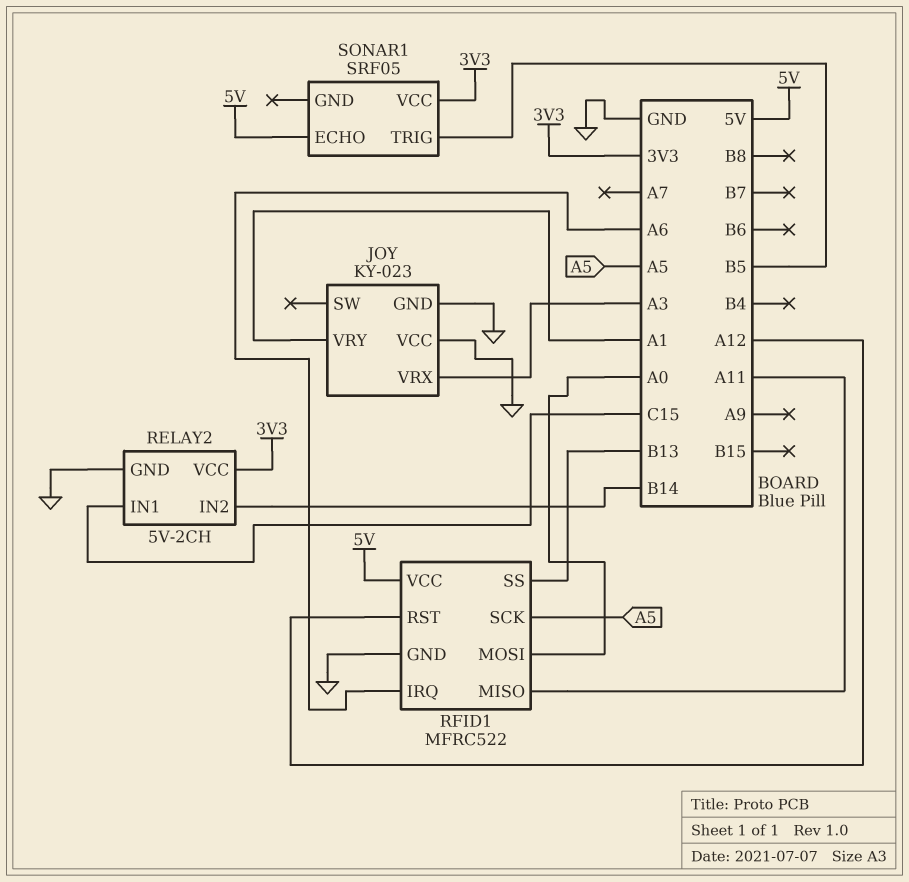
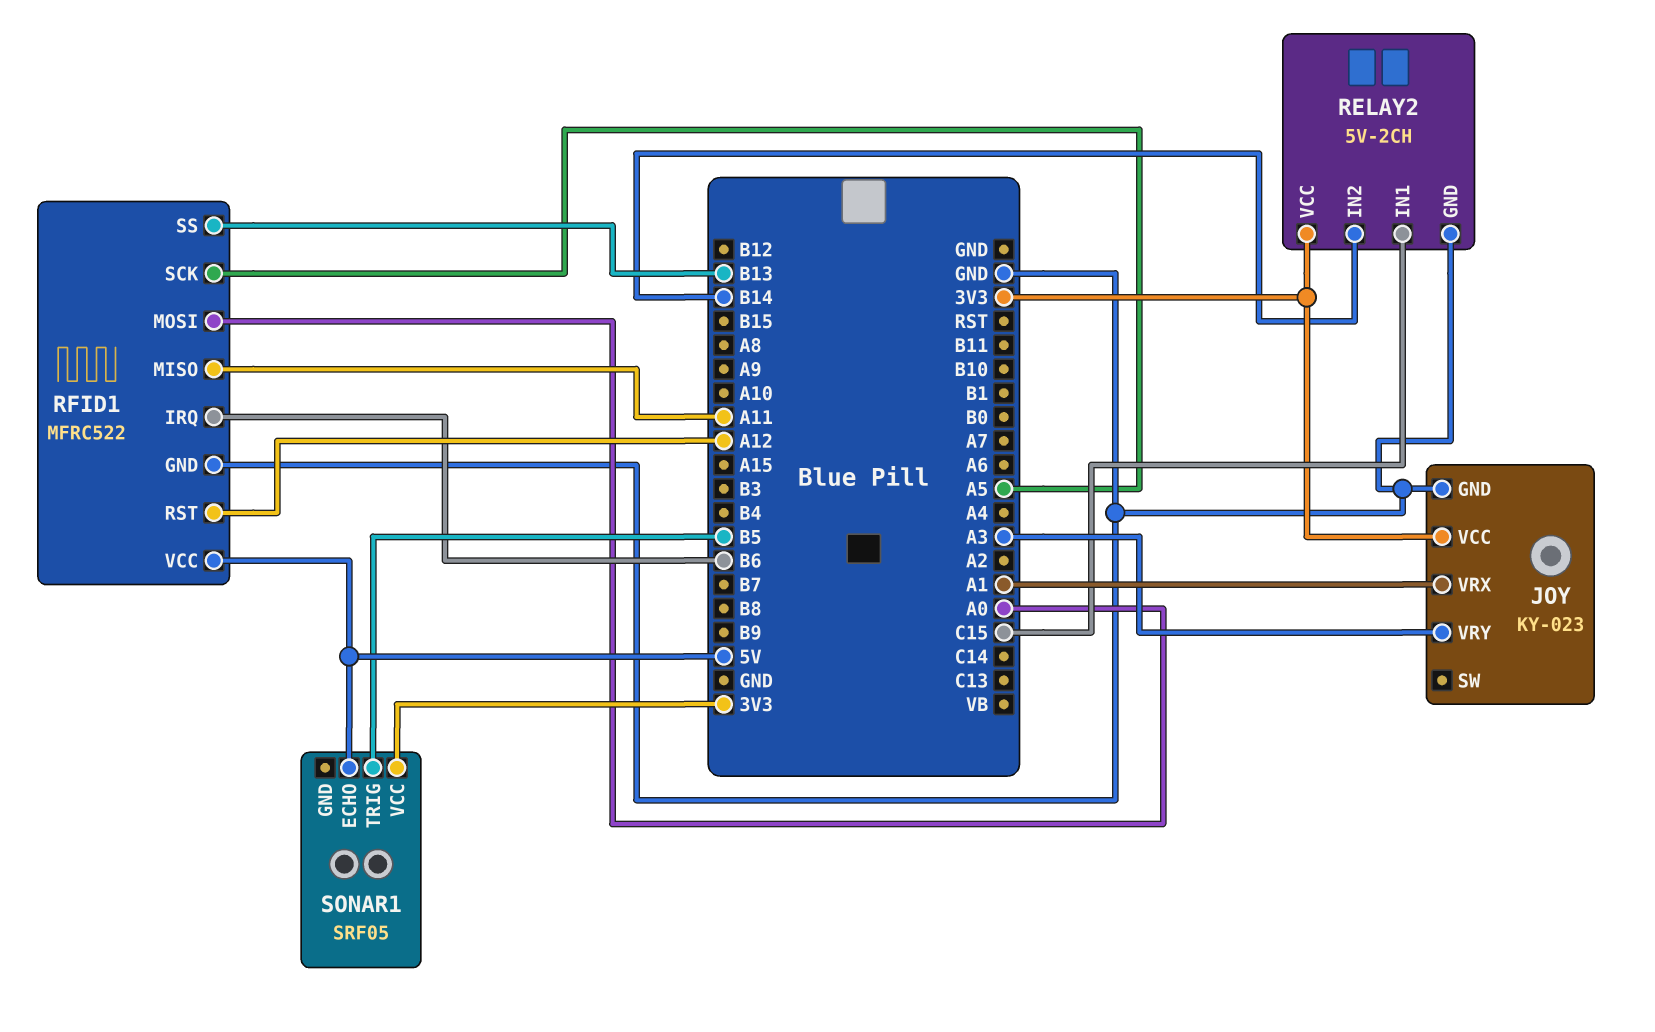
JOY pin VCC: GND -> 3V3
JOY pin VRX: A3 -> A1
JOY pin VRY: A1 -> A3
RFID1 pin IRQ: A6 -> B6

